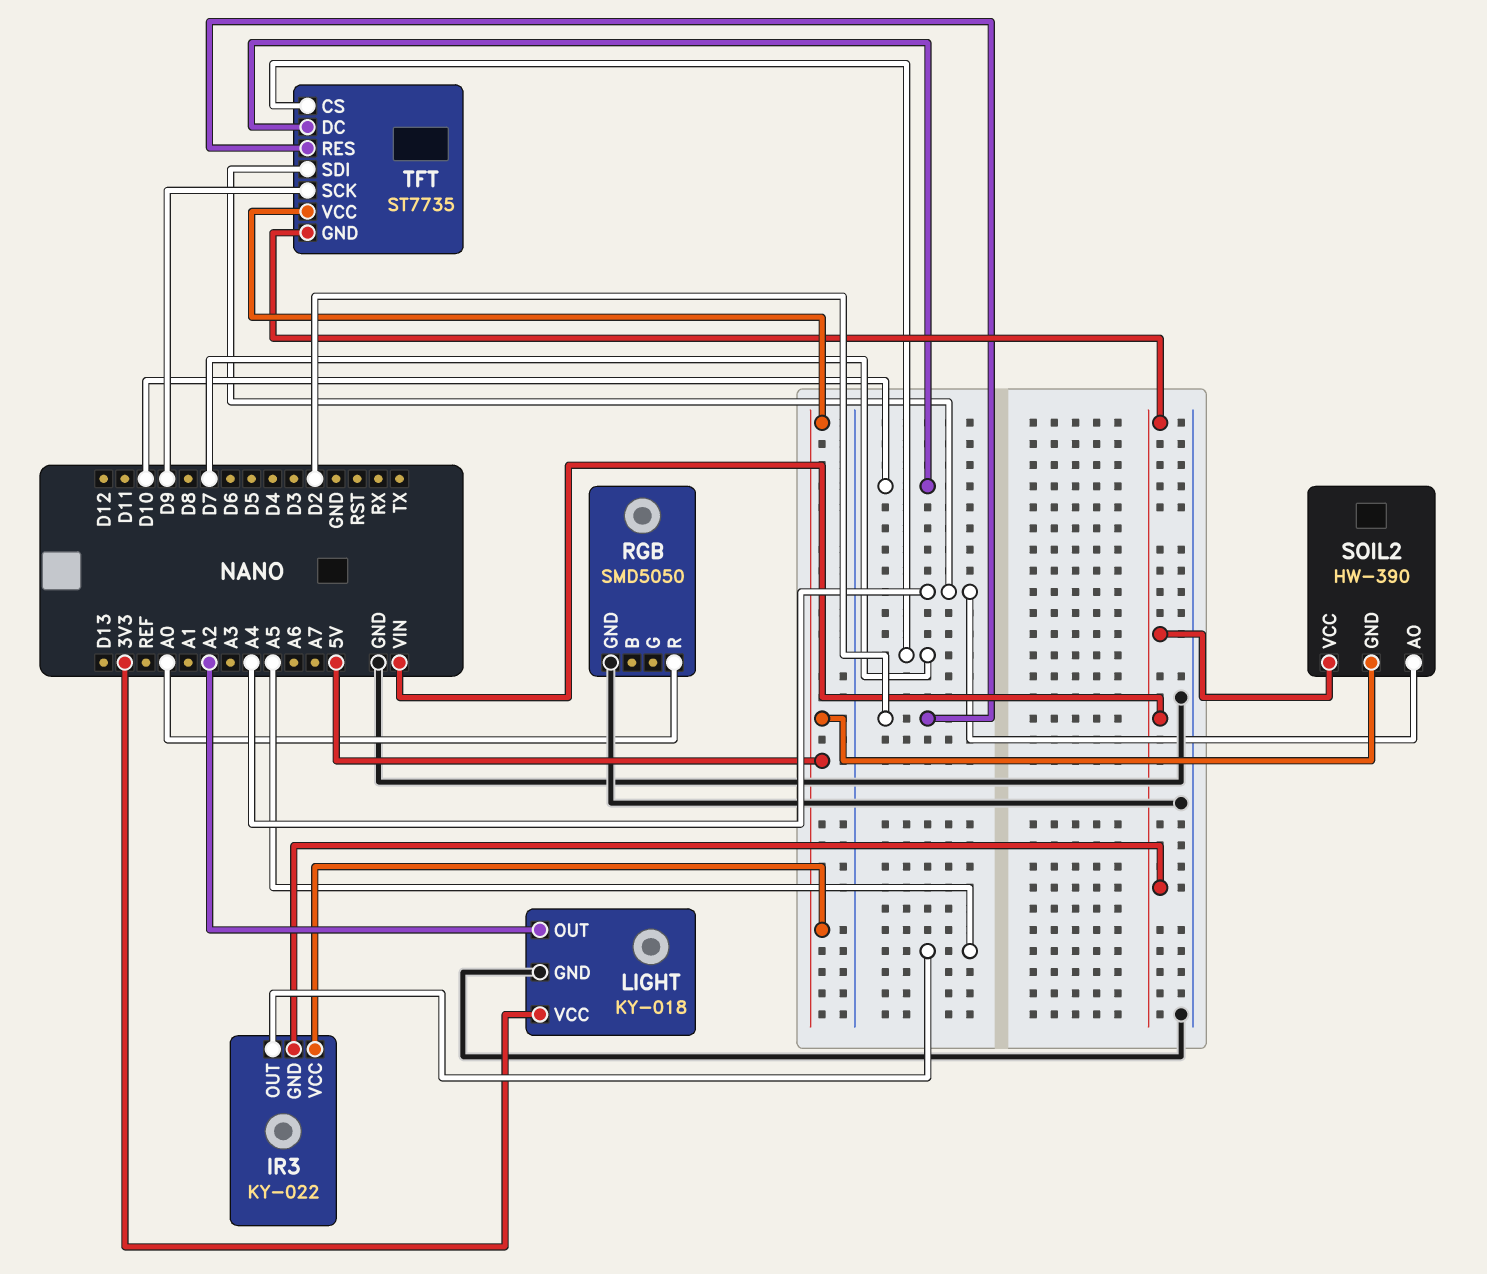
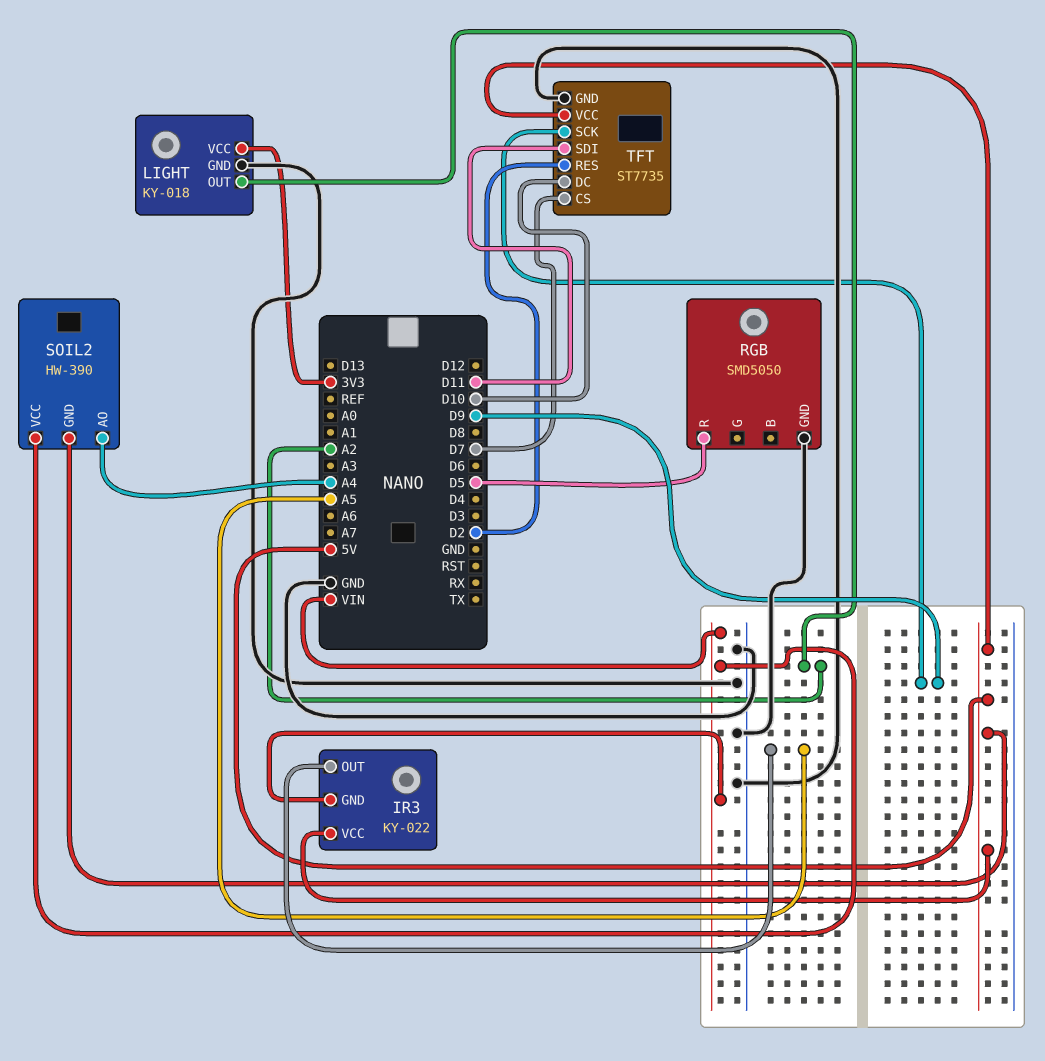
RGB pin R: A0 -> D5
TFT pin GND: VIN -> GND
TFT pin SDI: A4 -> D11

